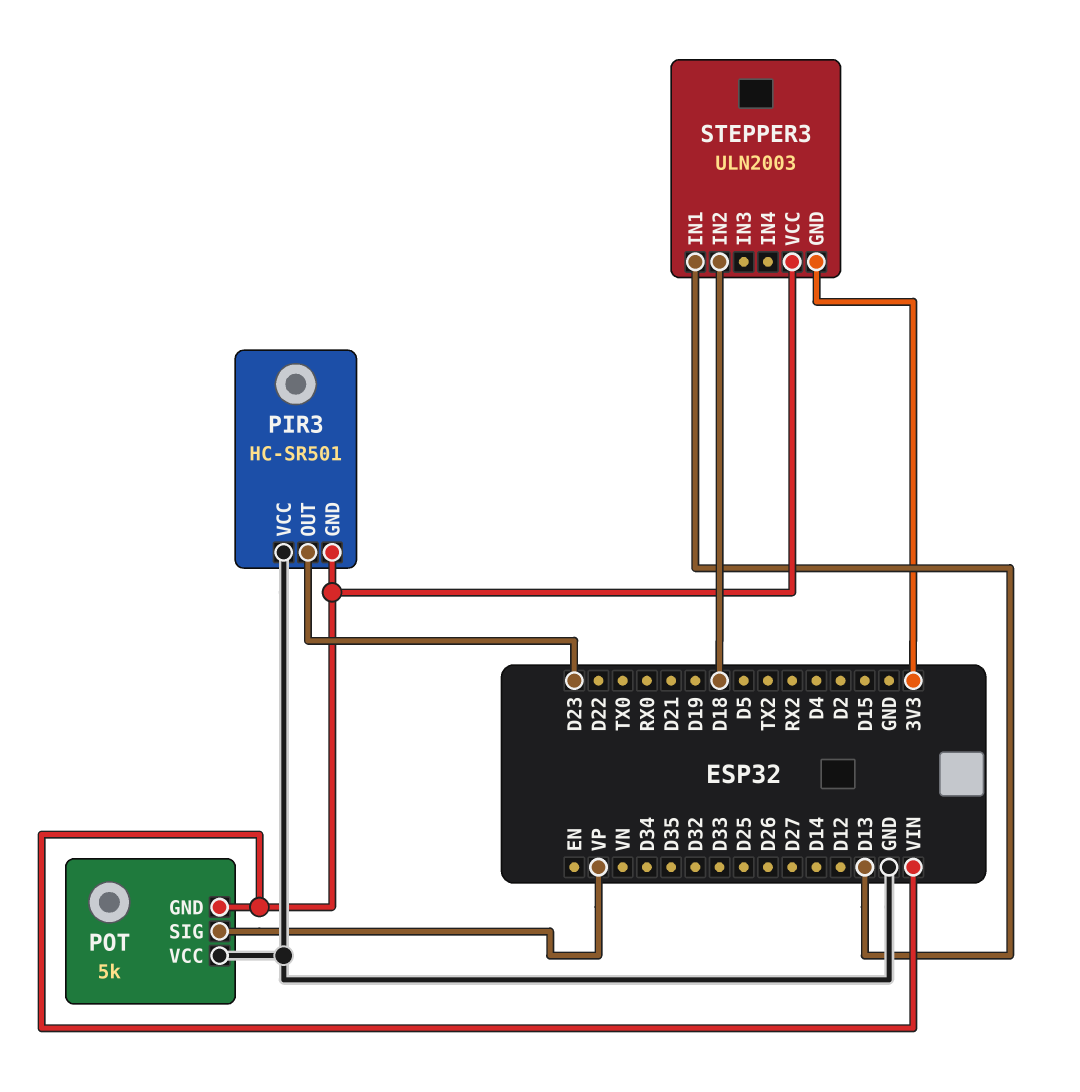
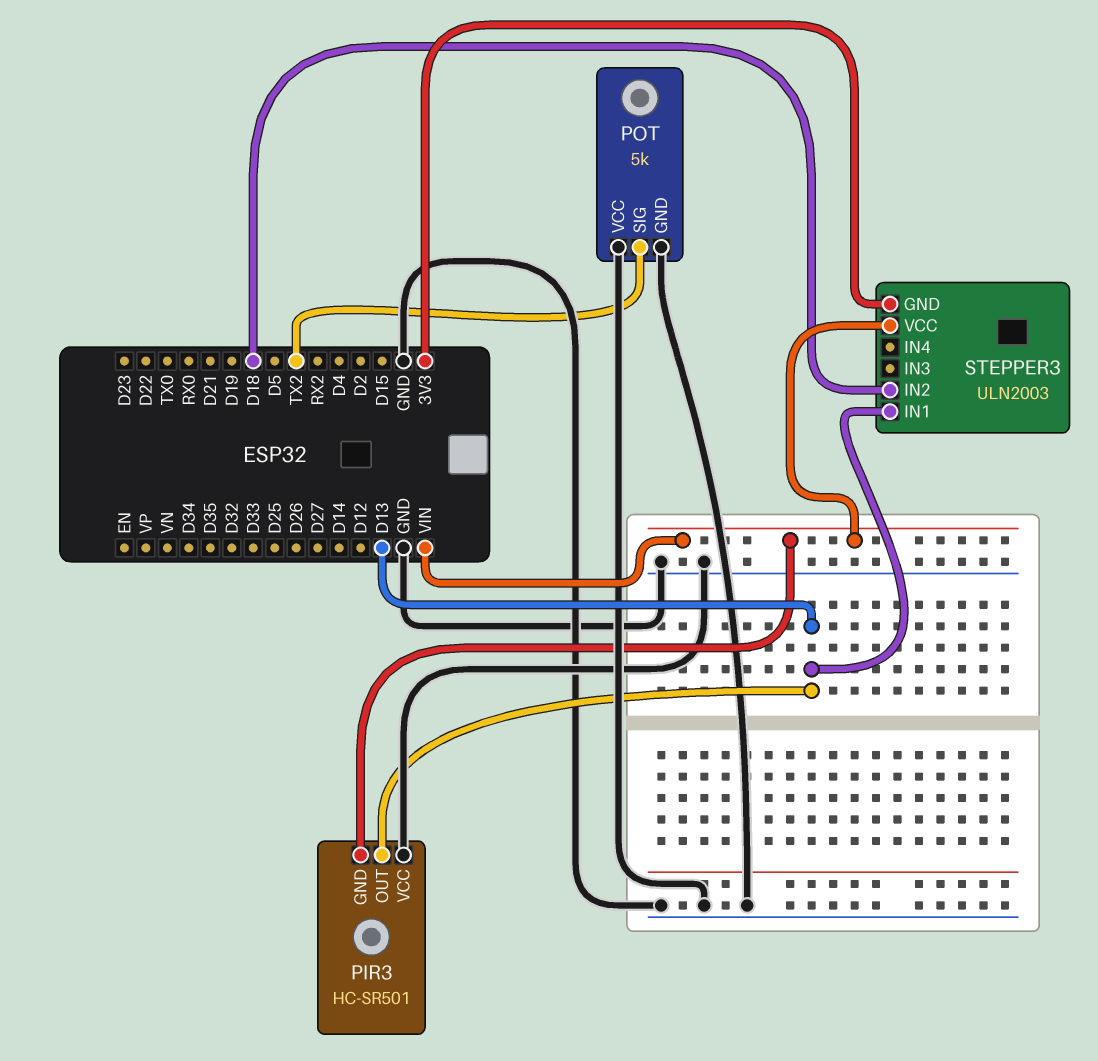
PIR3 pin OUT: D23 -> D13
POT pin GND: VIN -> GND
POT pin SIG: VP -> TX2

